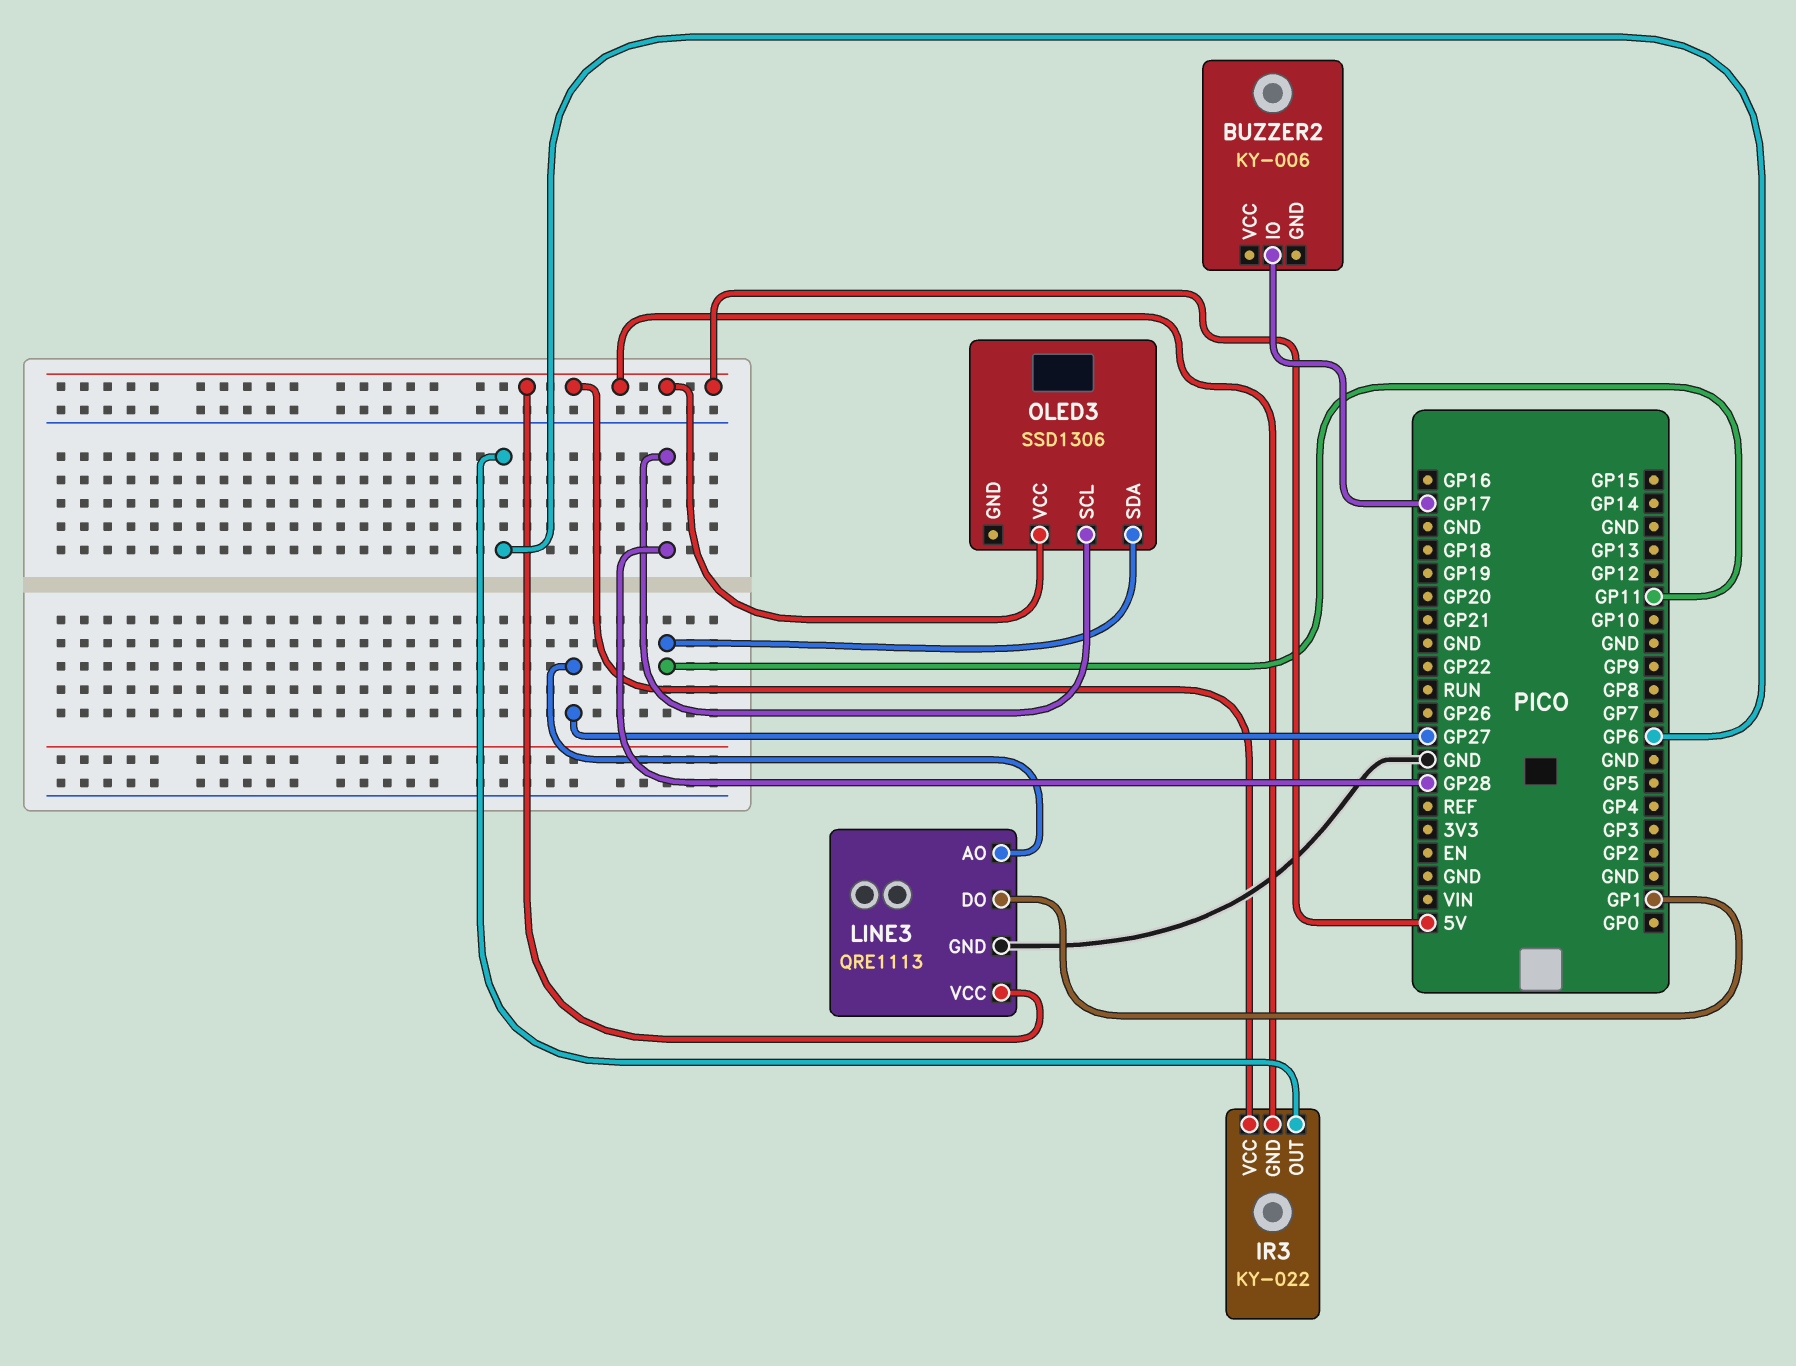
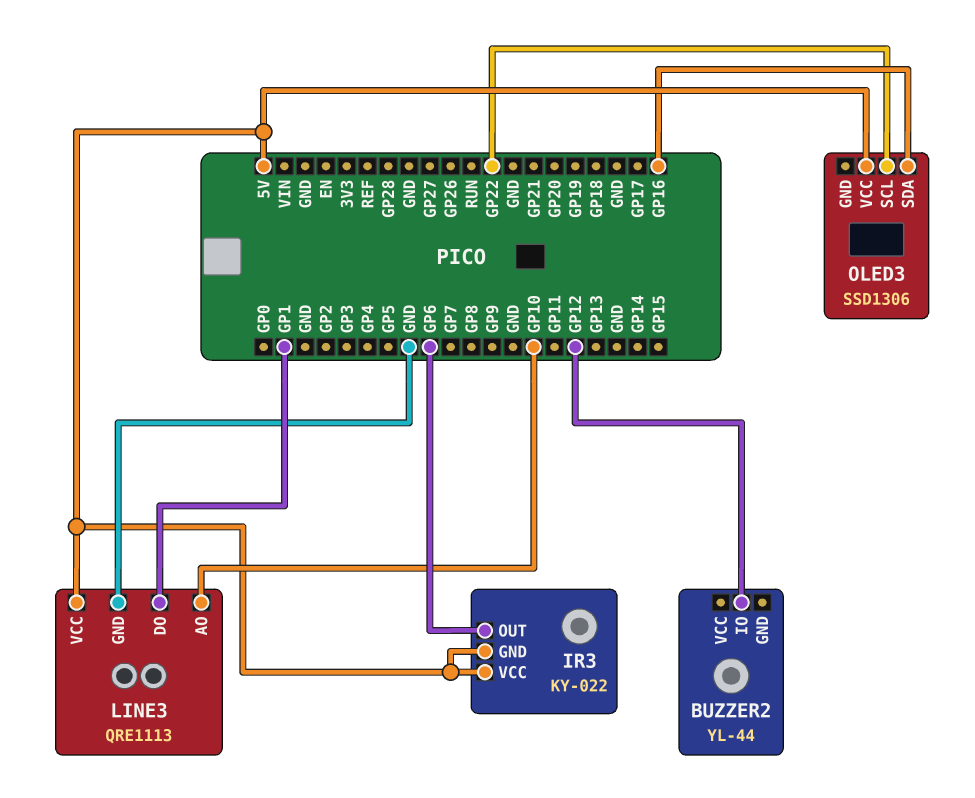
BUZZER2: KY-006 -> YL-44
BUZZER2 pin IO: GP17 -> GP12
LINE3 pin AO: GP27 -> GP10
OLED3 pin SCL: GP28 -> GP22
OLED3 pin SDA: GP11 -> GP16

